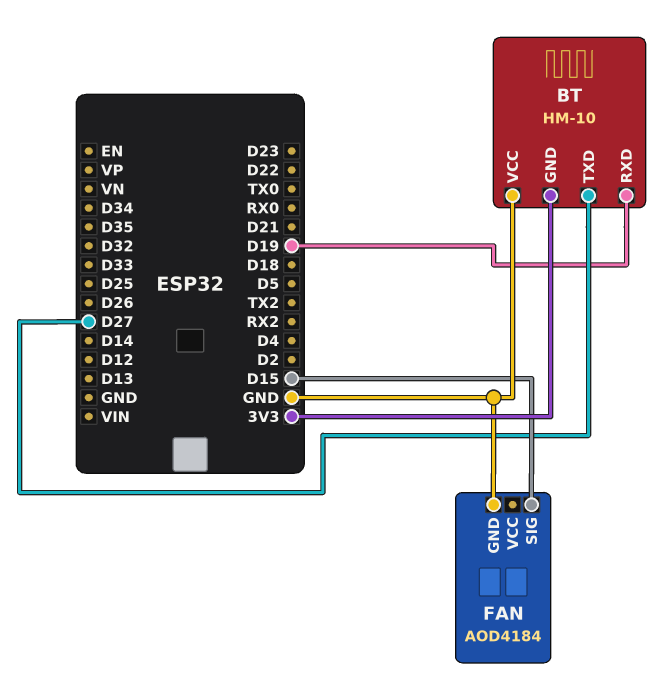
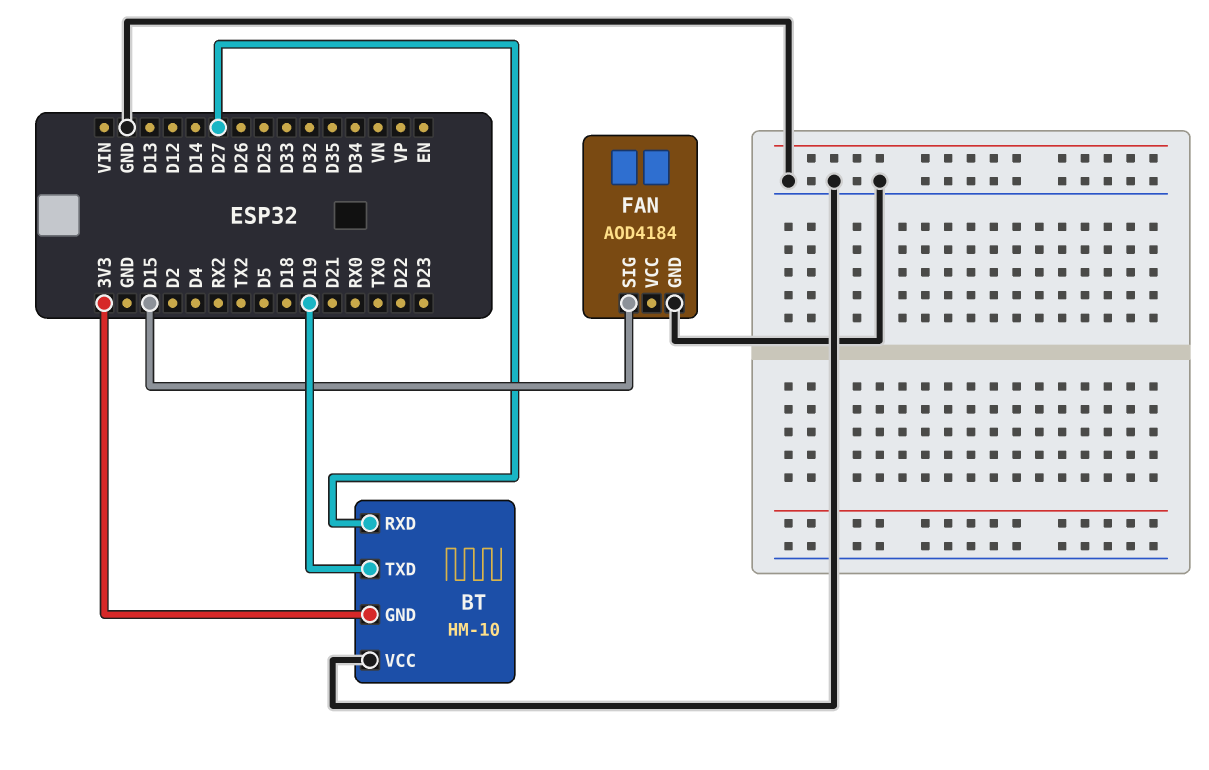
BT pin RXD: D19 -> D27
BT pin TXD: D27 -> D19

